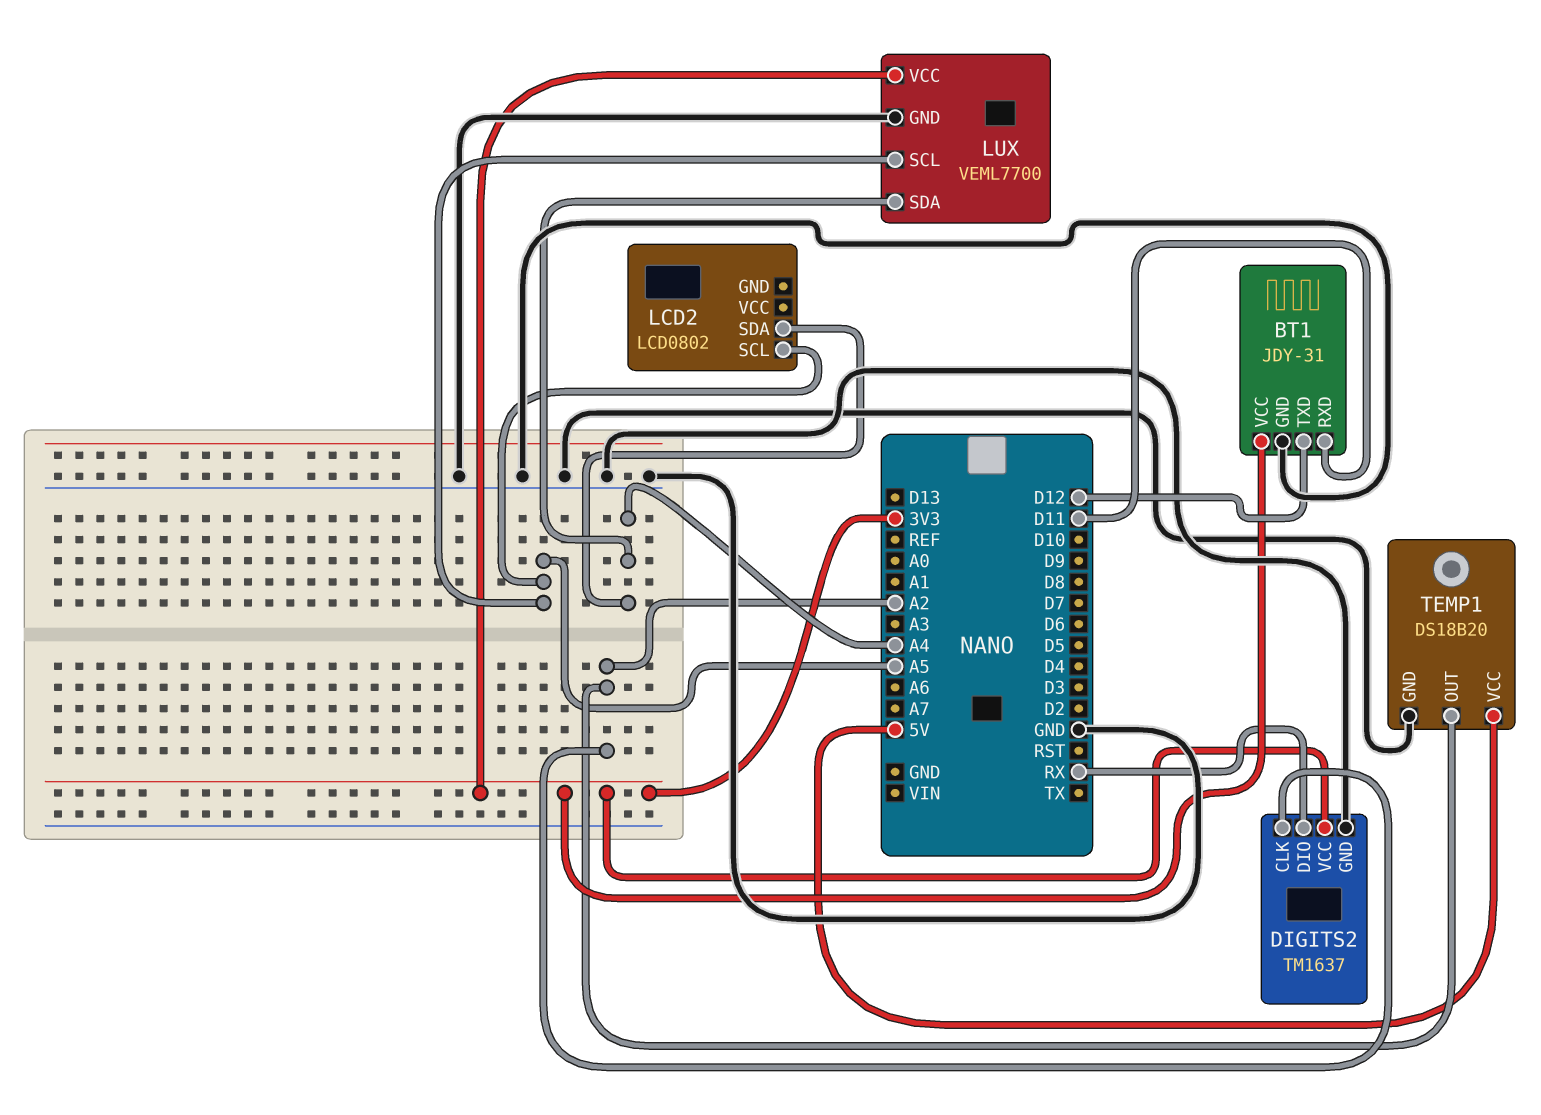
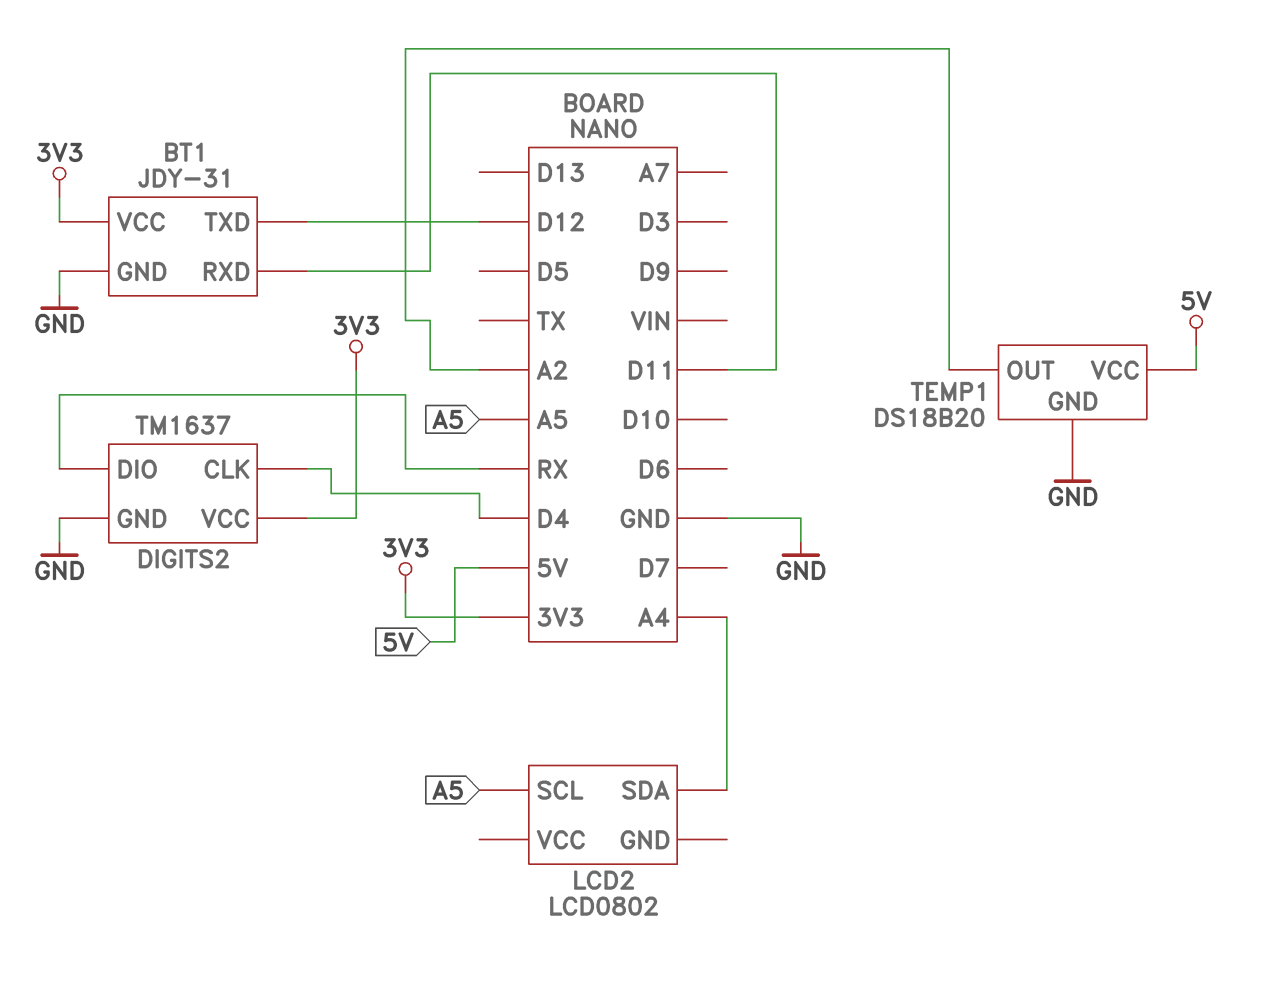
DIGITS2 pin CLK: A2 -> D4
LUX: VEML7700 -> none
LUX pin GND: GND -> none
LUX pin SCL: A5 -> none
LUX pin SDA: A4 -> none
LUX pin VCC: 3V3 -> none

